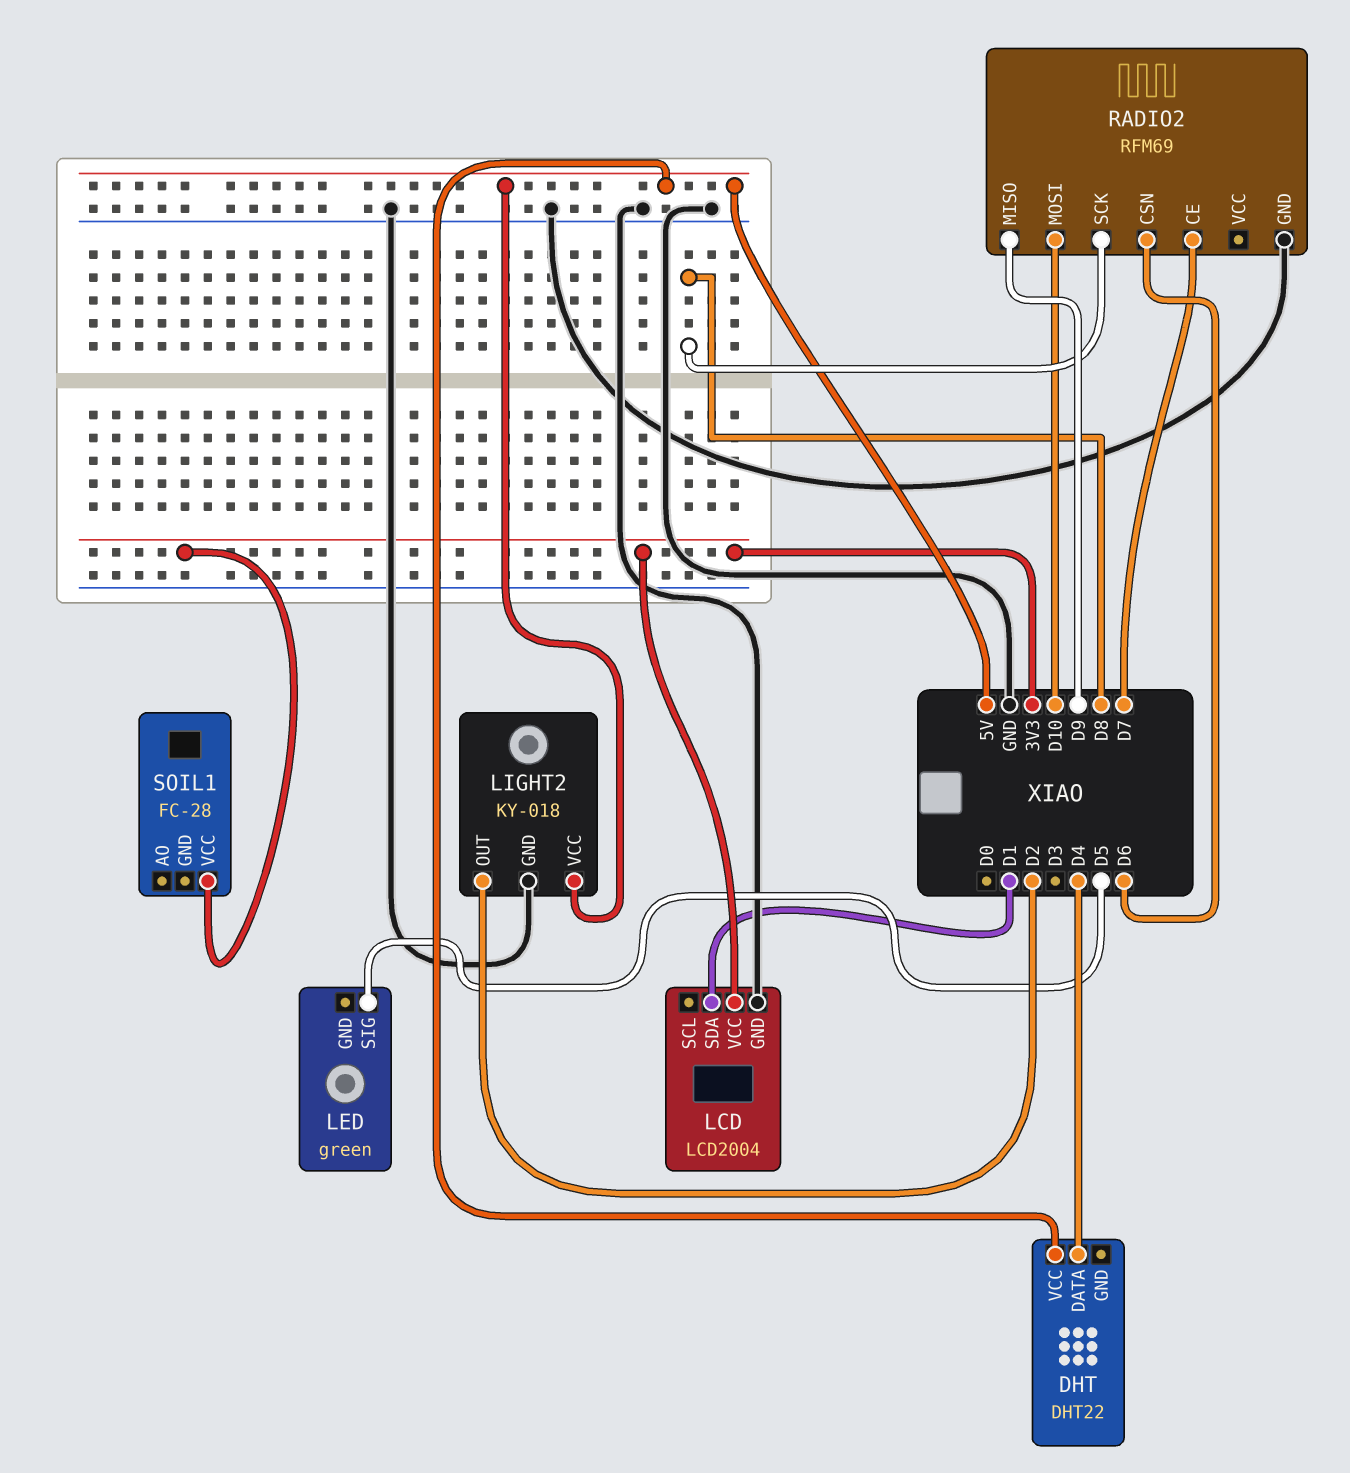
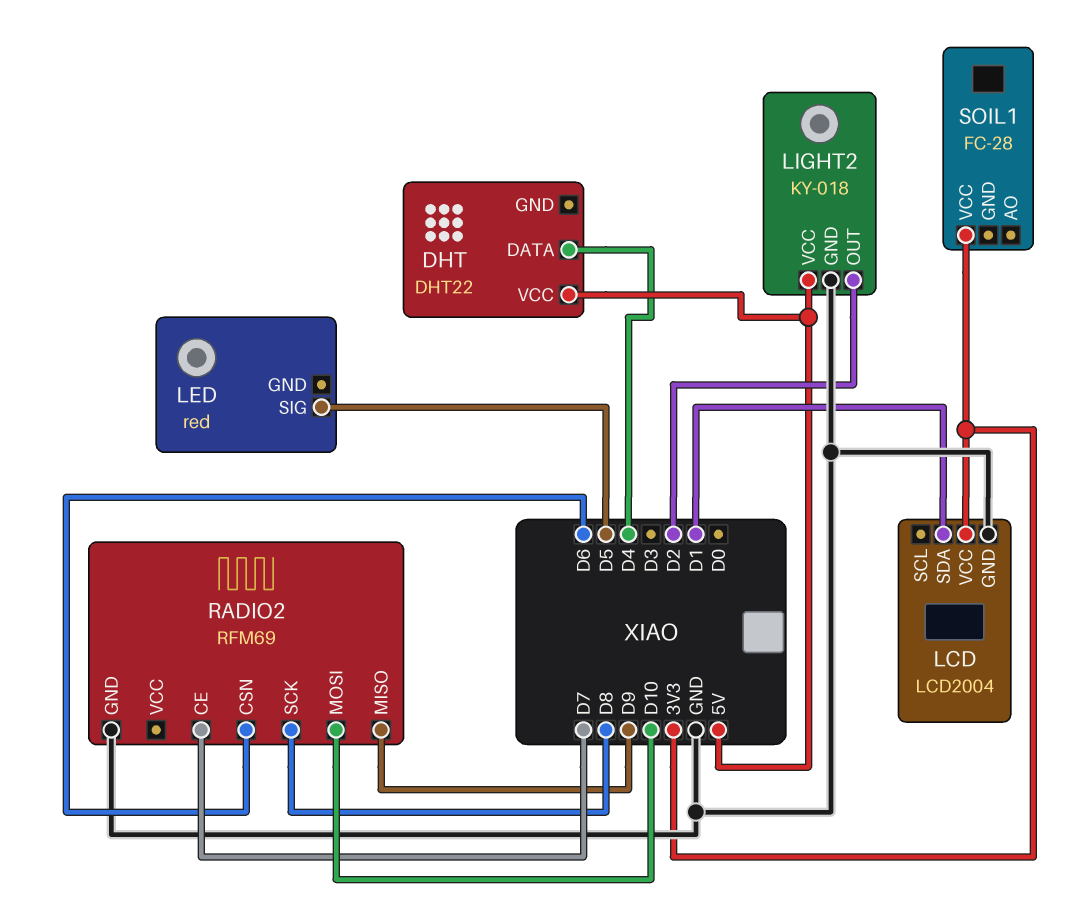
LED: green -> red

